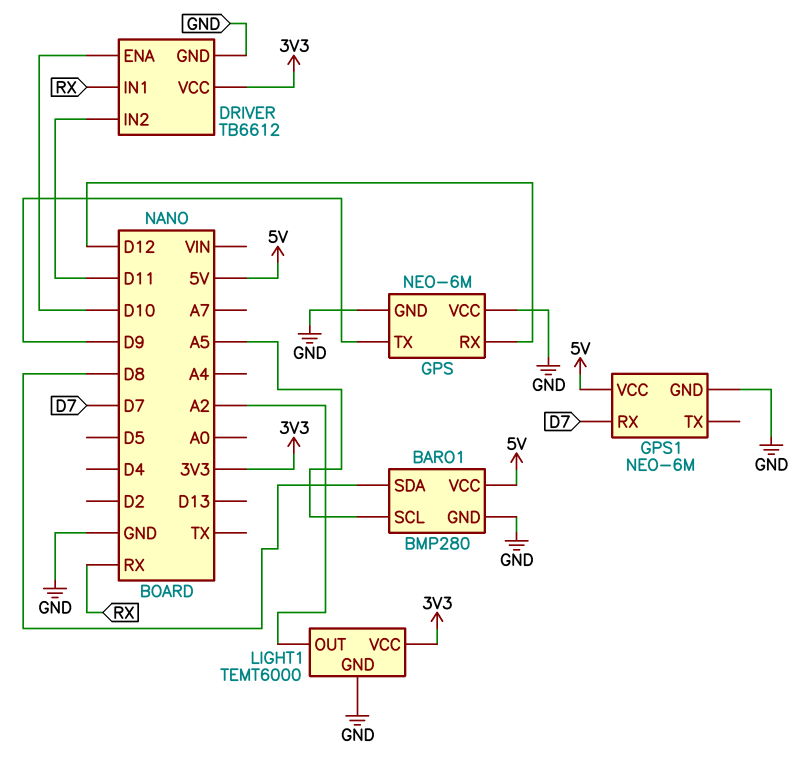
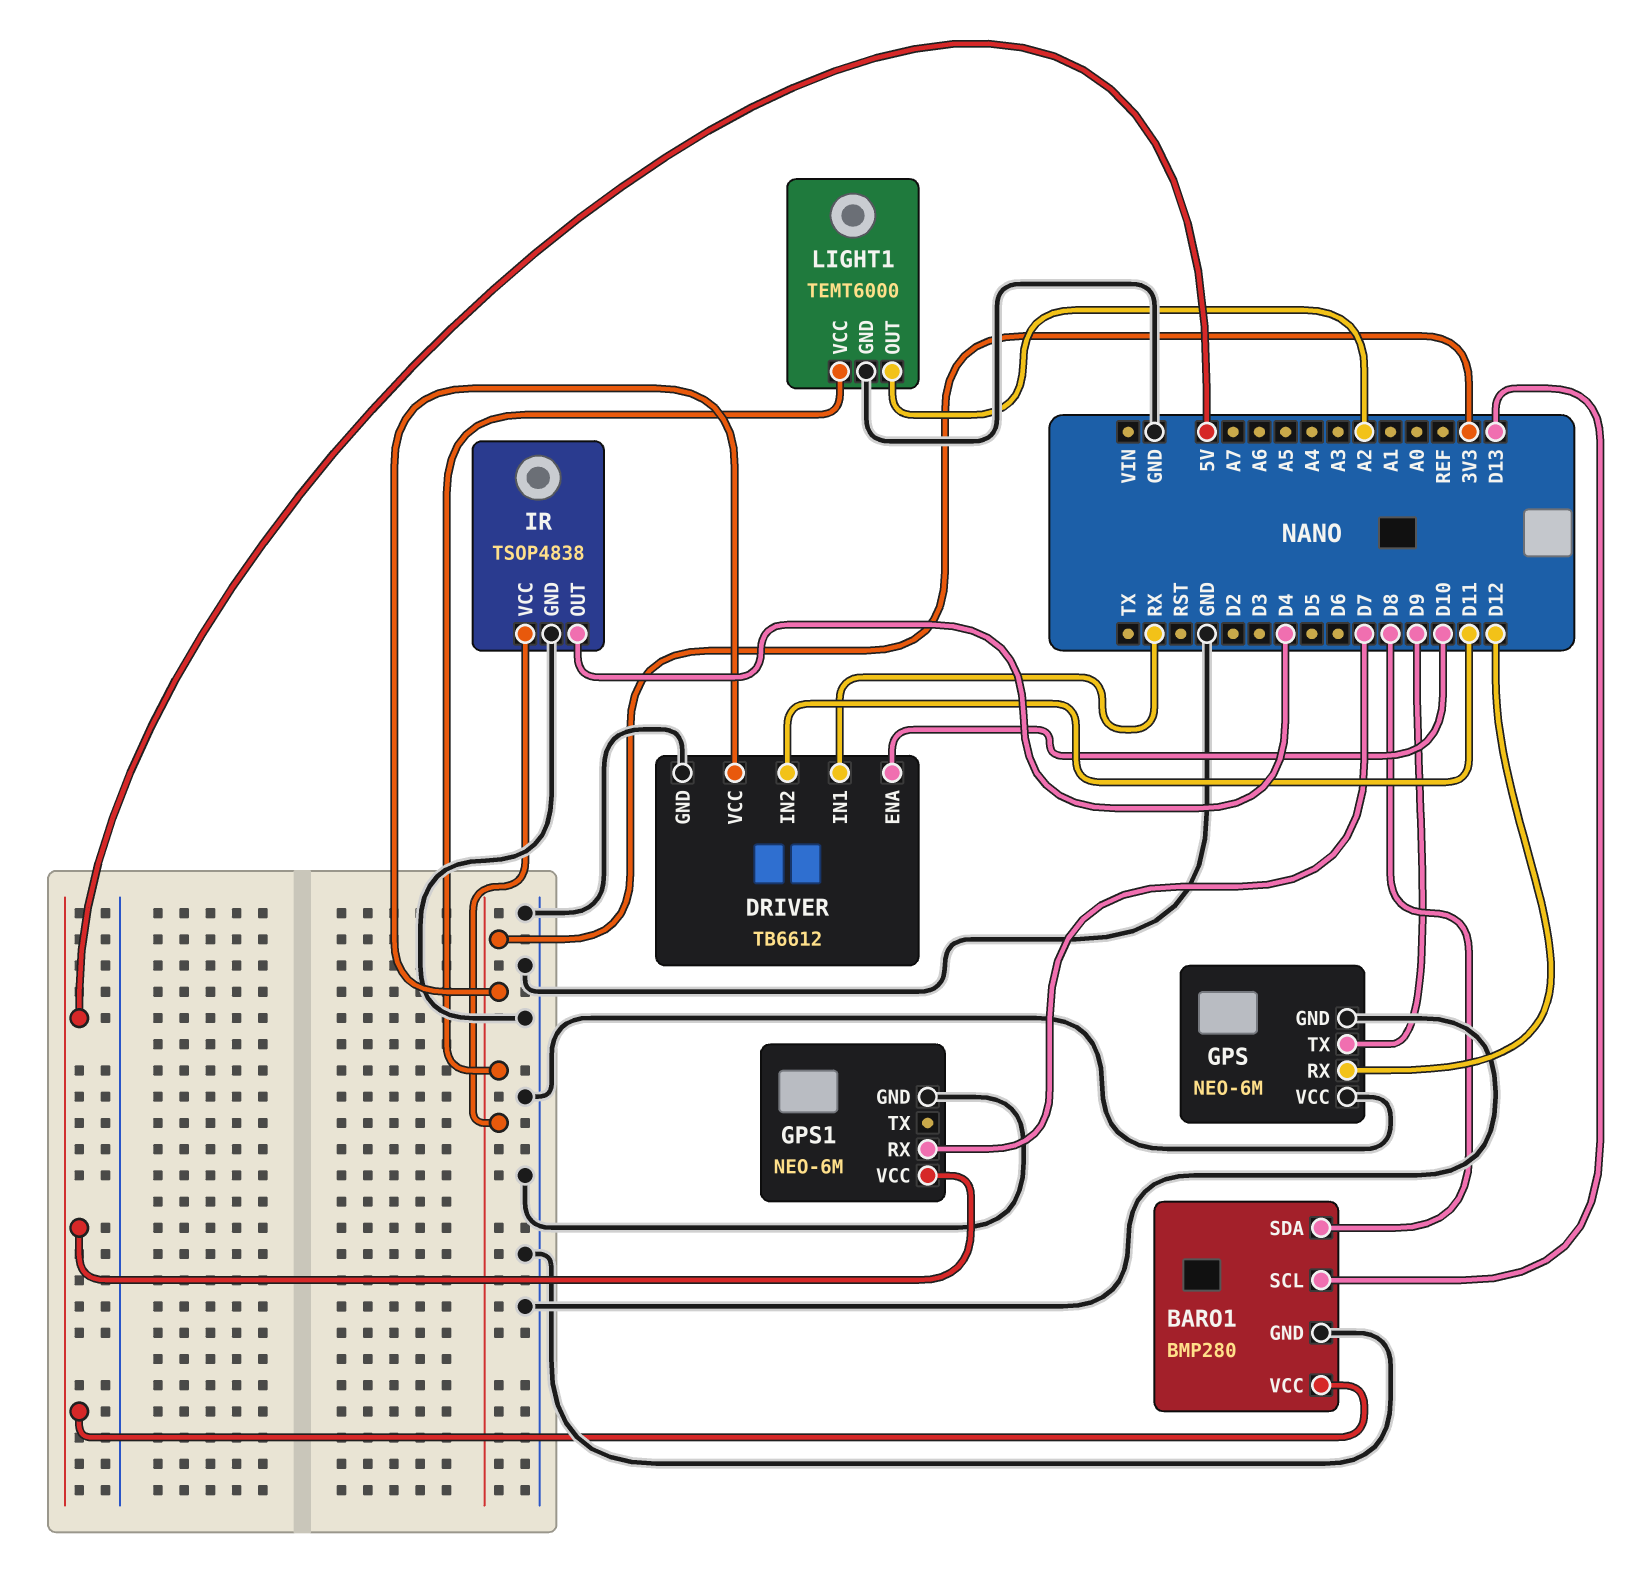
BARO1 pin SCL: A5 -> D13
IR: none -> TSOP4838
IR pin GND: none -> GND
IR pin OUT: none -> D4
IR pin VCC: none -> 3V3

